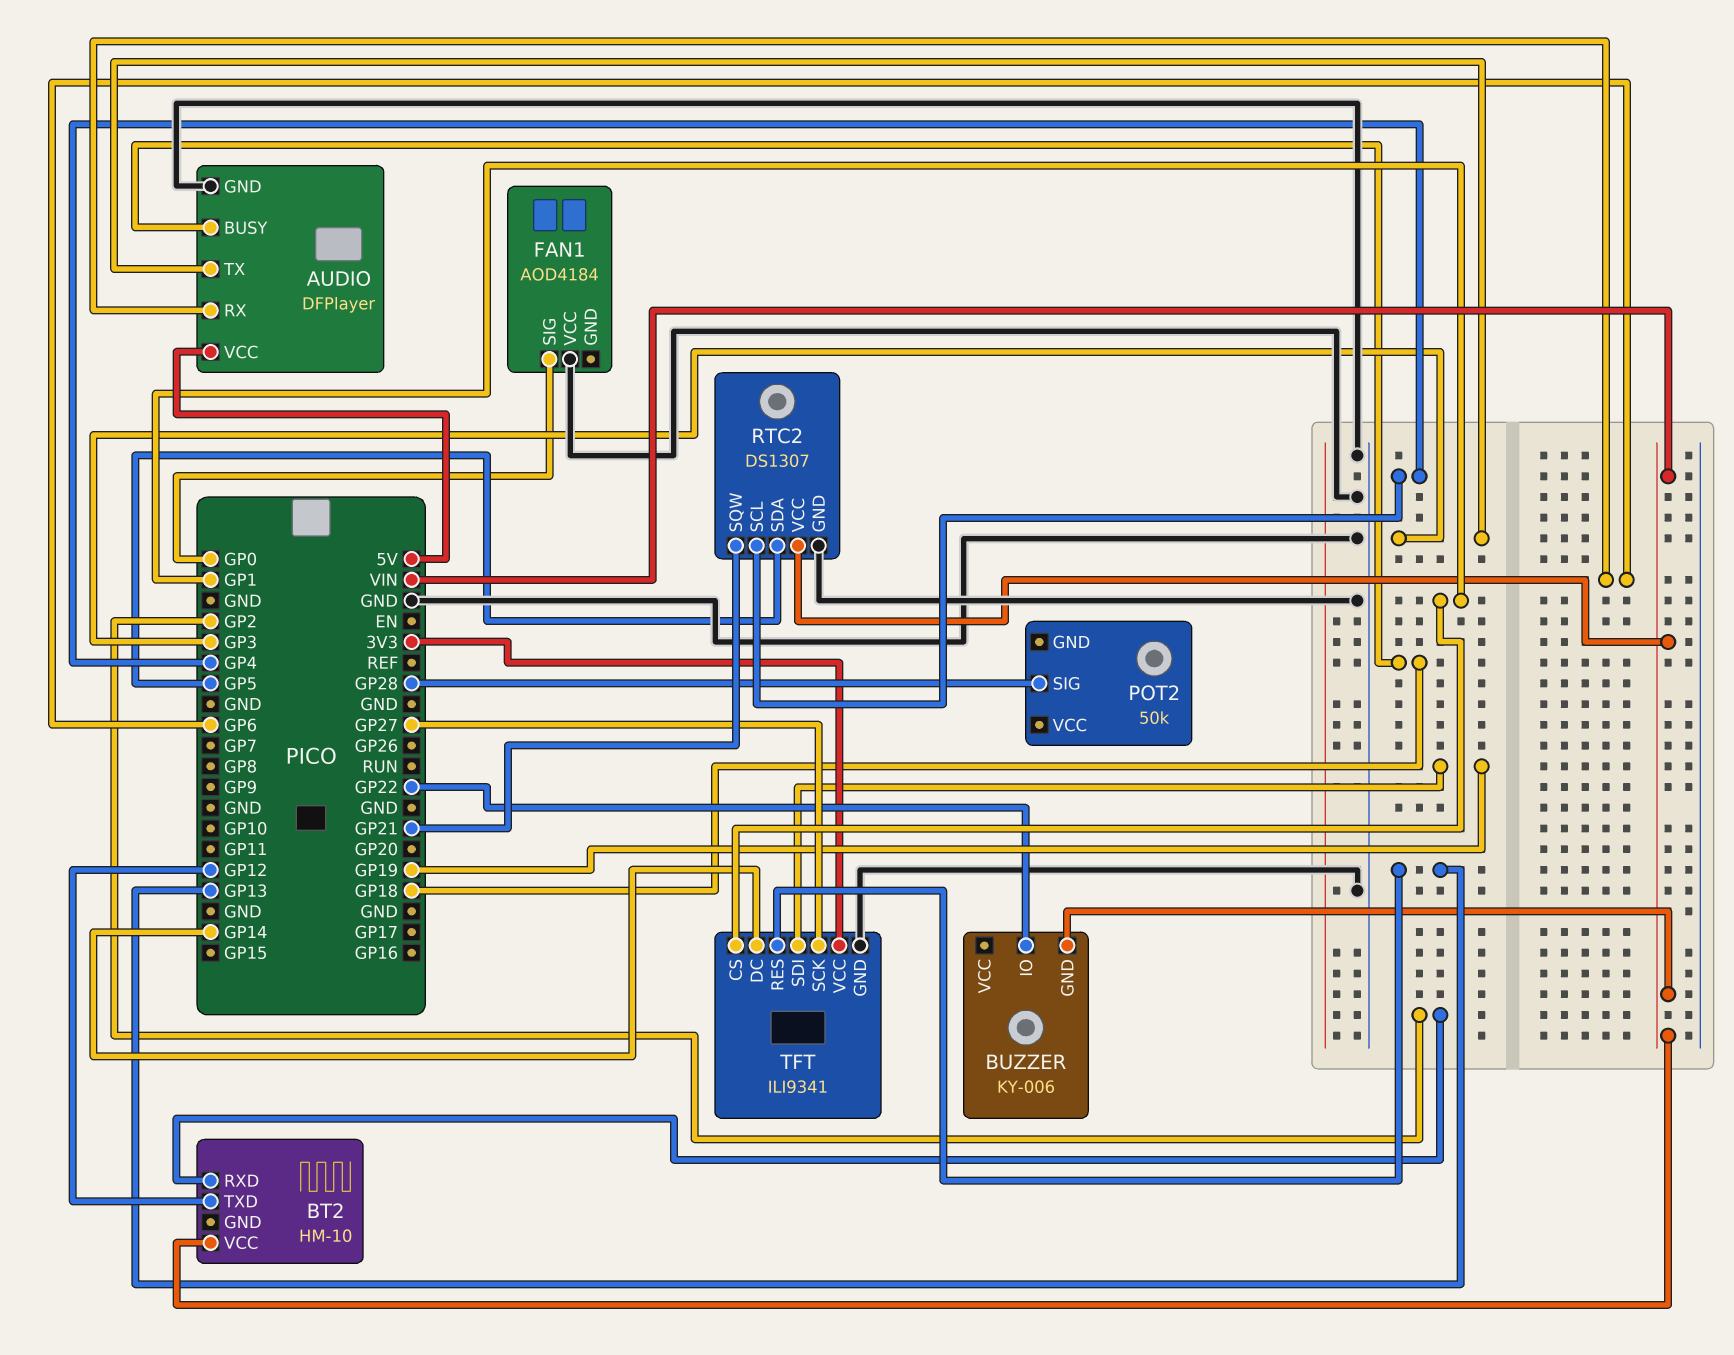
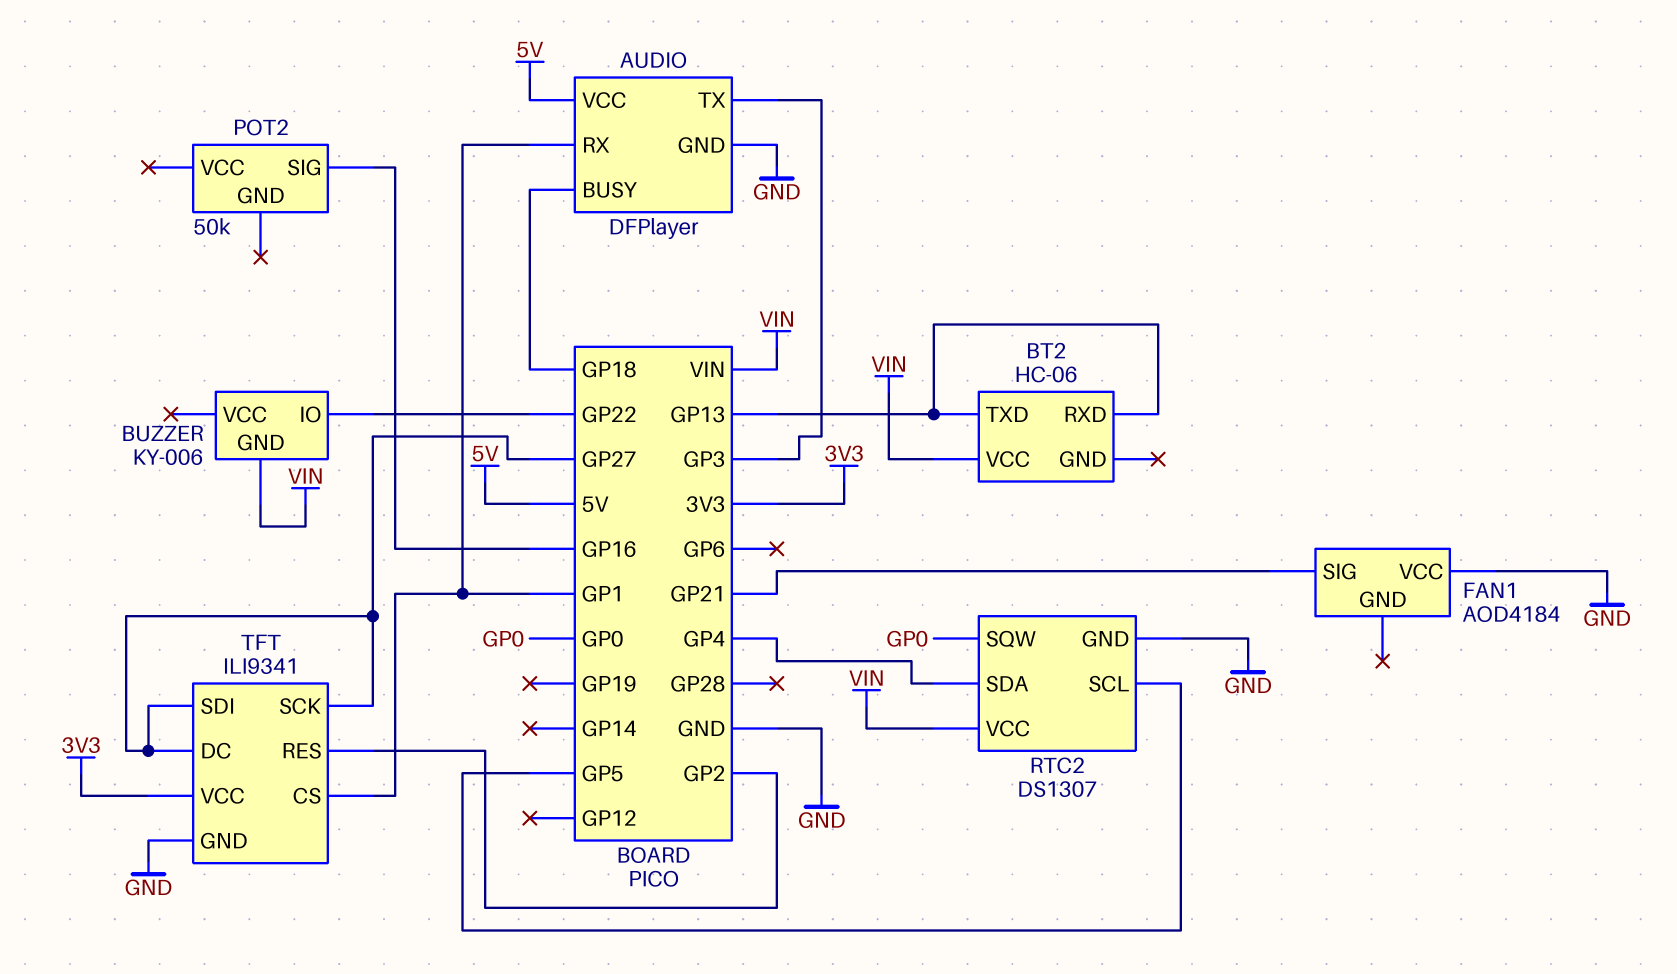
AUDIO pin RX: GP6 -> GP1
BT2: HM-10 -> HC-06
BT2 pin RXD: GP2 -> GP13
BT2 pin TXD: GP12 -> GP13
FAN1 pin SIG: GP0 -> GP21
POT2 pin SIG: GP28 -> GP16
RTC2 pin SCL: GP4 -> GP5
RTC2 pin SDA: GP5 -> GP4
RTC2 pin SQW: GP21 -> GP0
TFT pin DC: GP14 -> GP27
TFT pin RES: GP13 -> GP2
TFT pin SDI: GP19 -> GP27

